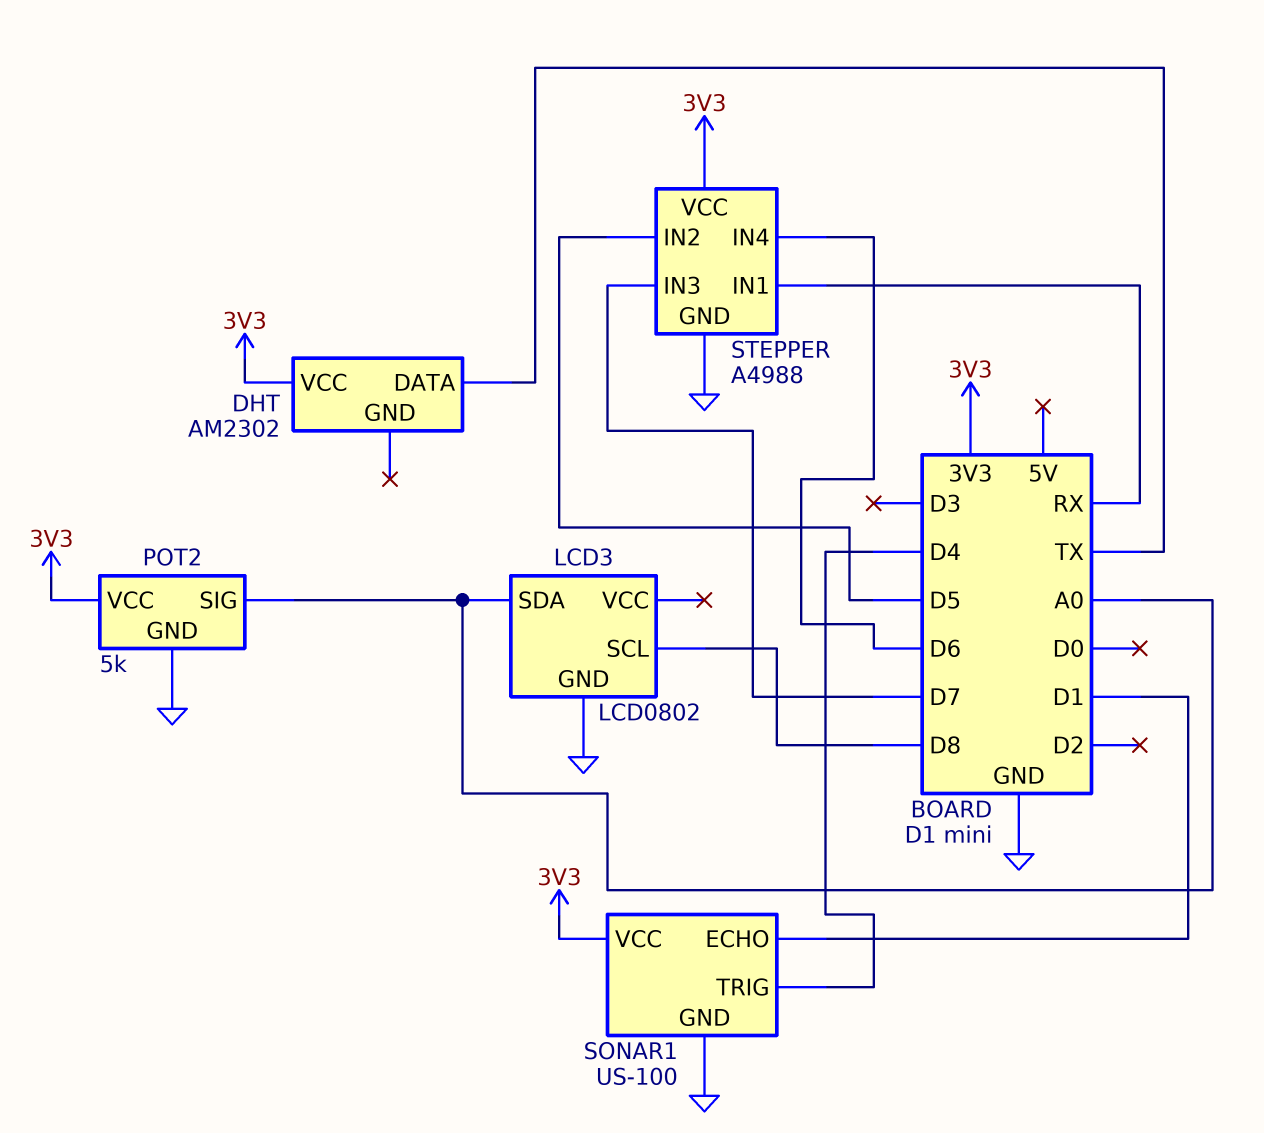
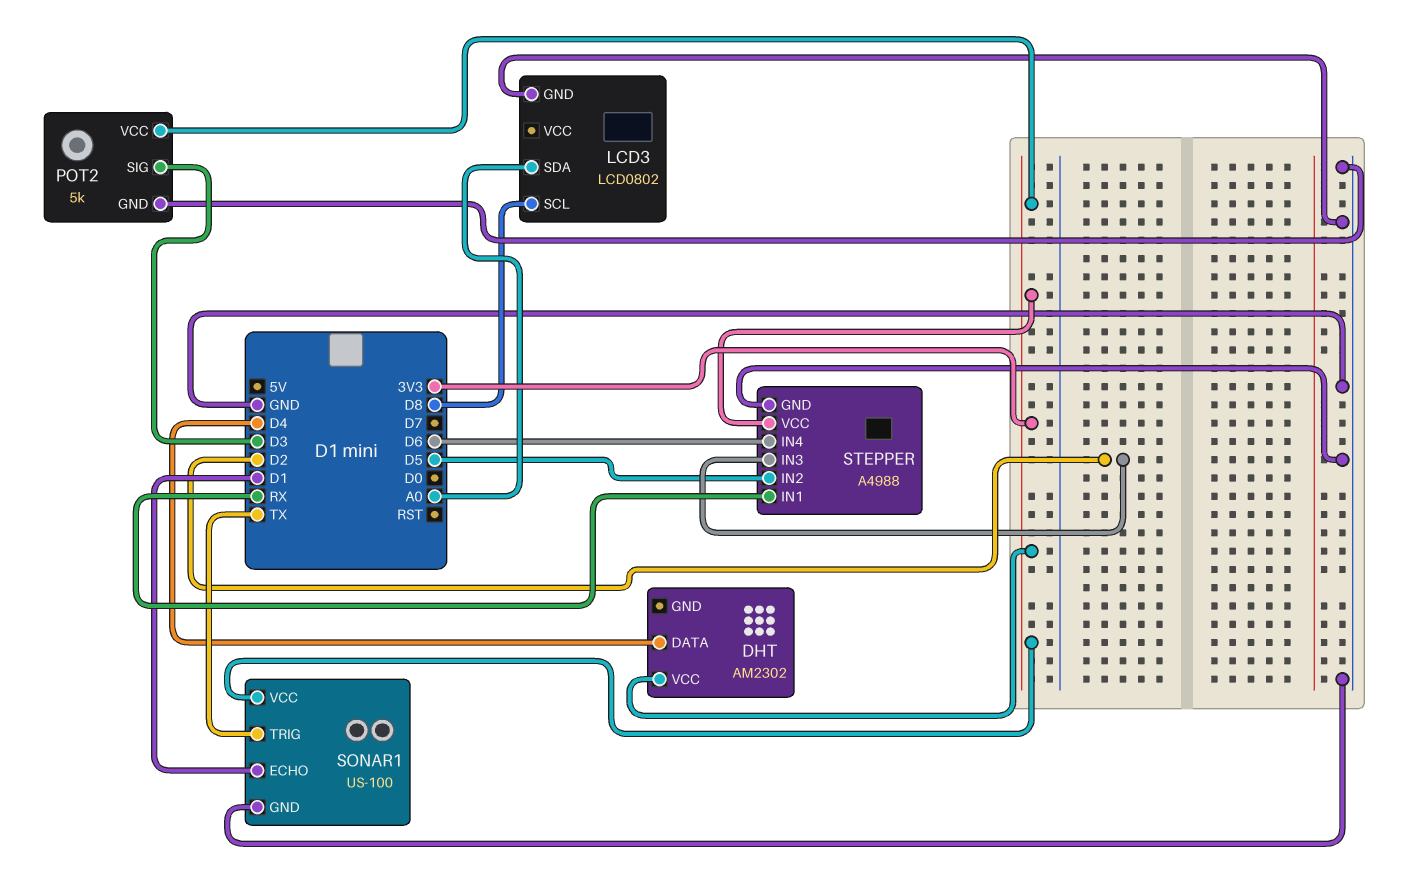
DHT pin DATA: TX -> D4
POT2 pin SIG: A0 -> D3
SONAR1 pin TRIG: D4 -> TX
STEPPER pin IN3: D7 -> D2

